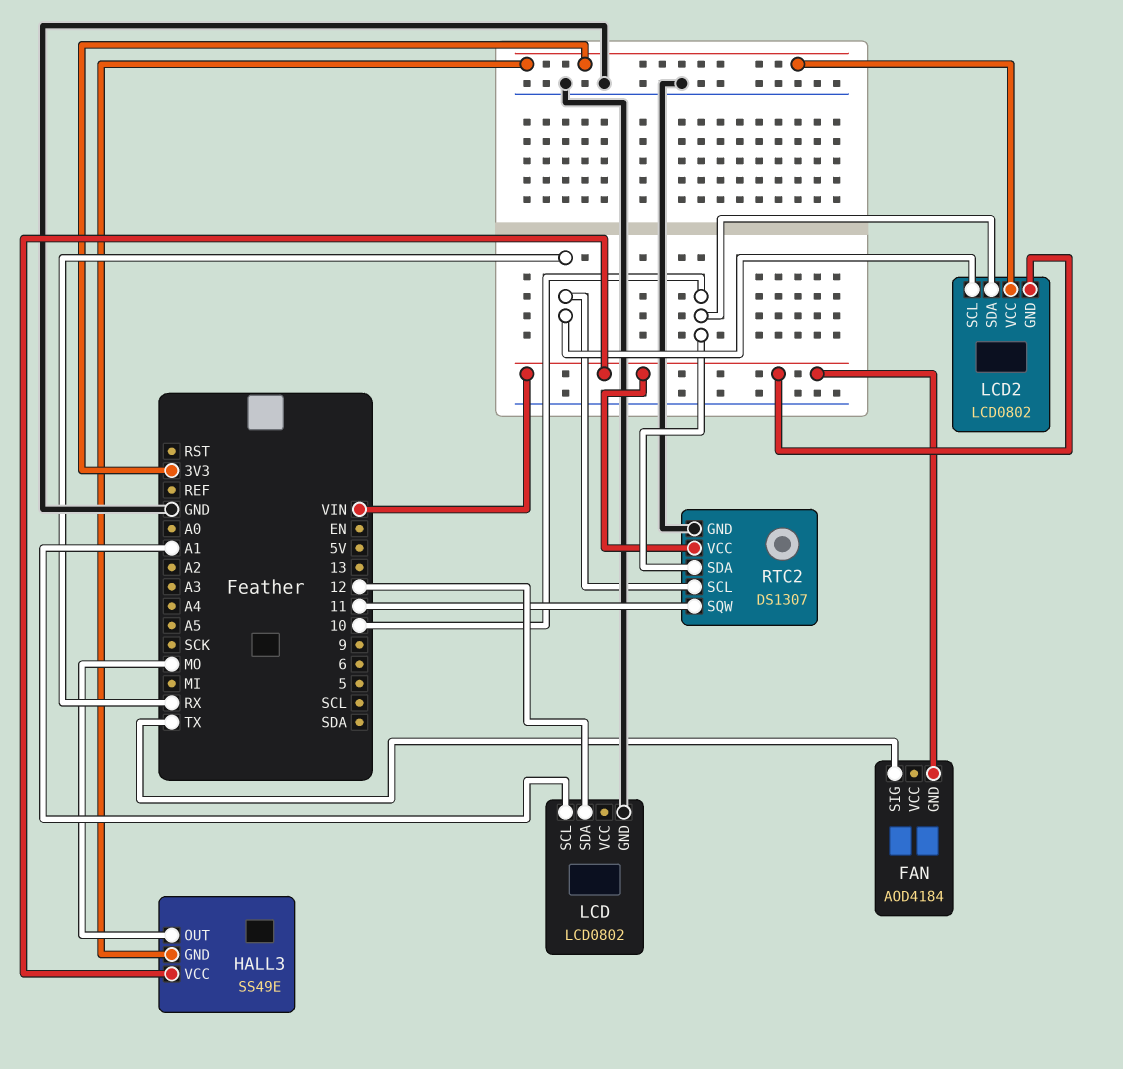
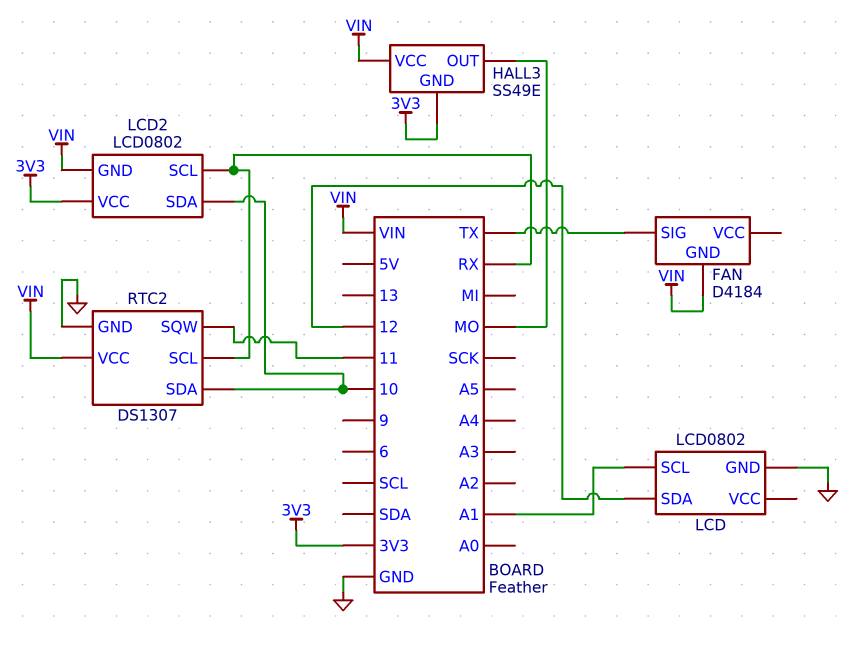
FAN: AOD4184 -> D4184

